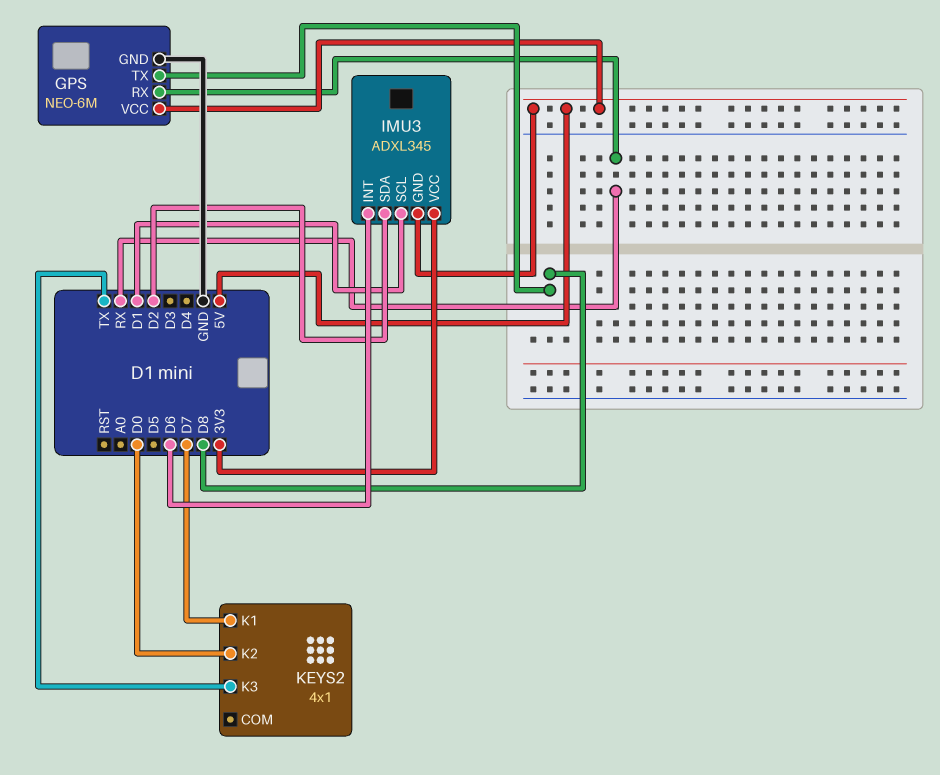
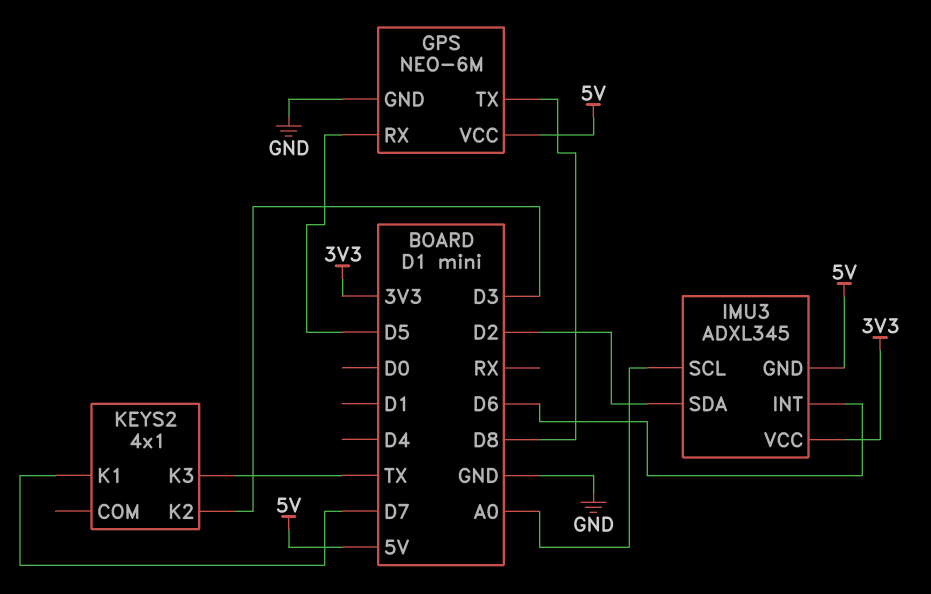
GPS pin RX: RX -> D5
IMU3 pin SCL: D1 -> A0
KEYS2 pin K2: D0 -> D3

